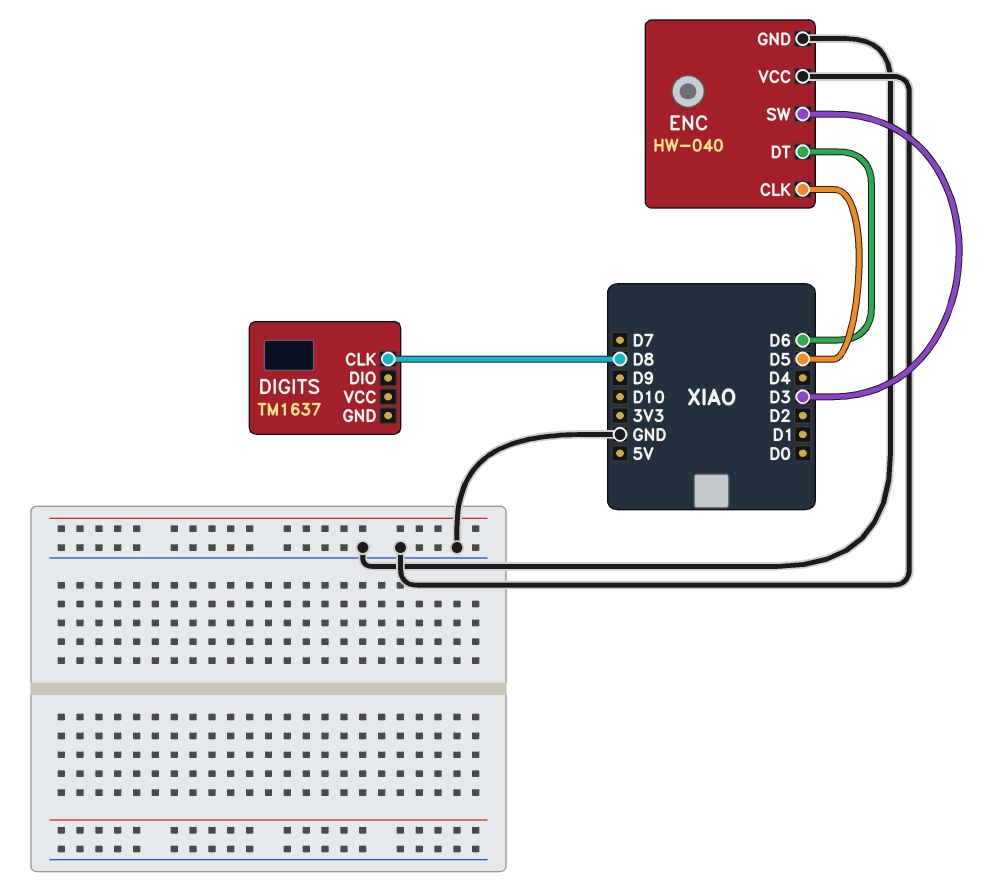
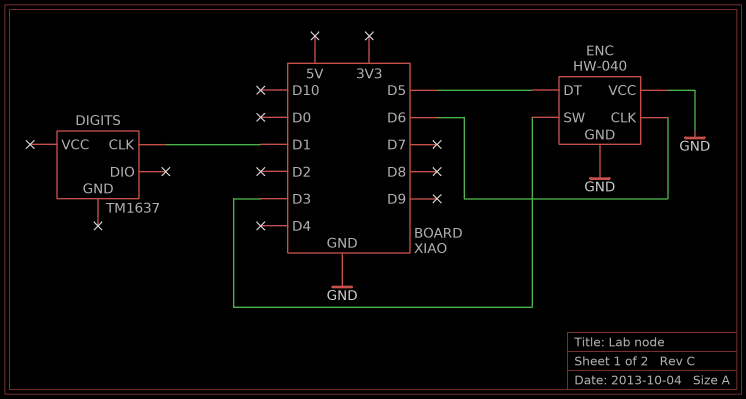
DIGITS pin CLK: D8 -> D1
ENC pin CLK: D5 -> D6
ENC pin DT: D6 -> D5

